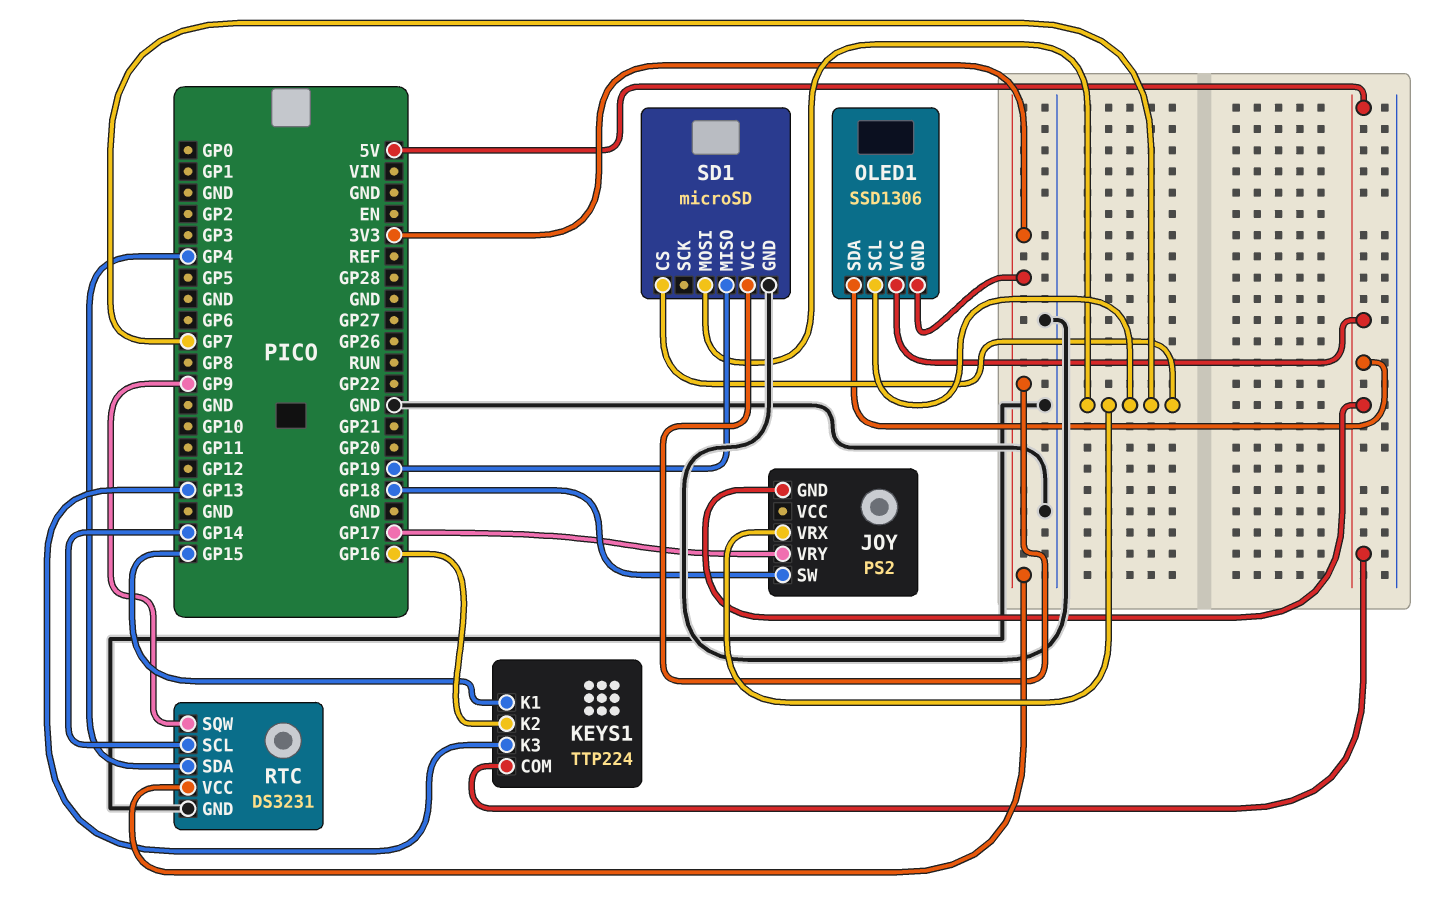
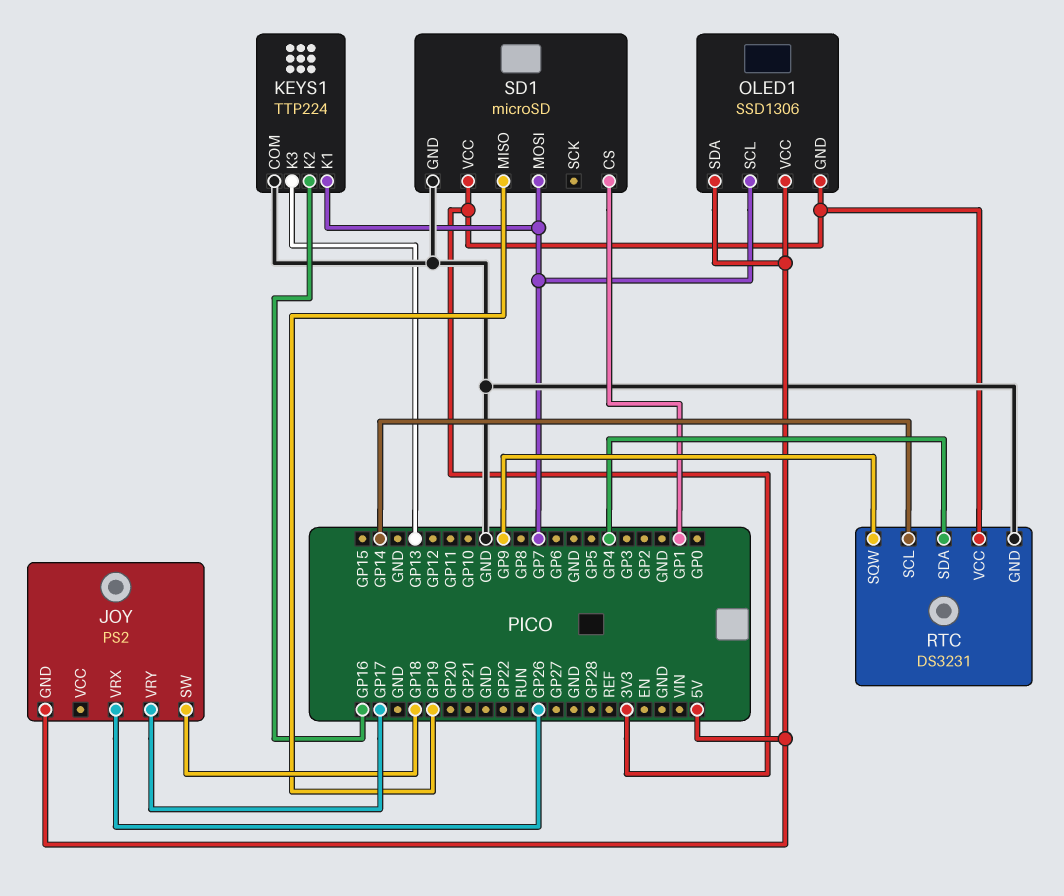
JOY pin VRX: GP7 -> GP26
KEYS1 pin COM: 5V -> GND
KEYS1 pin K1: GP15 -> GP7
SD1 pin CS: GP7 -> GP1

